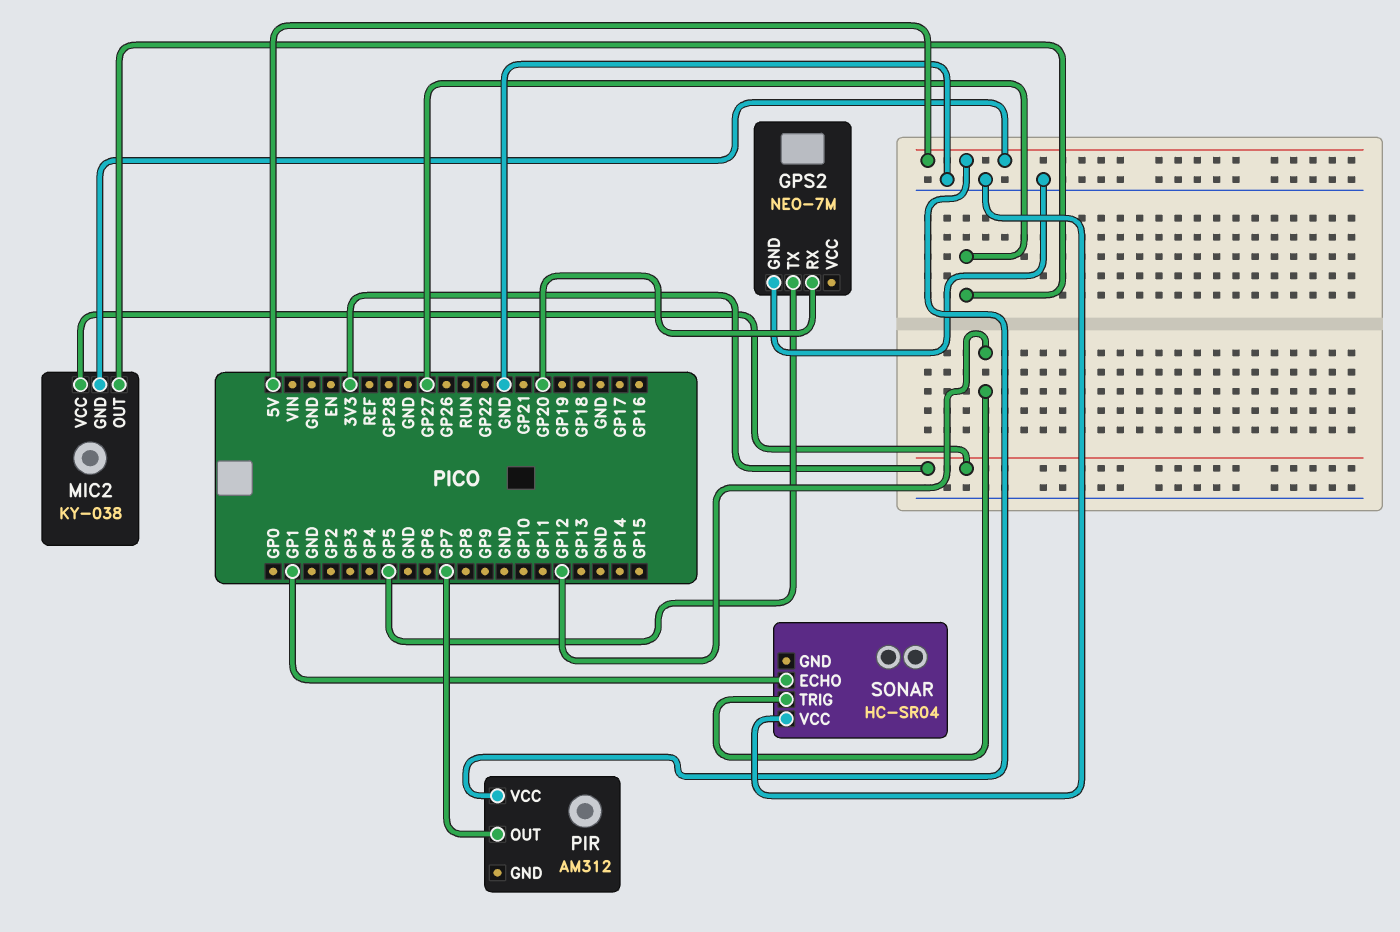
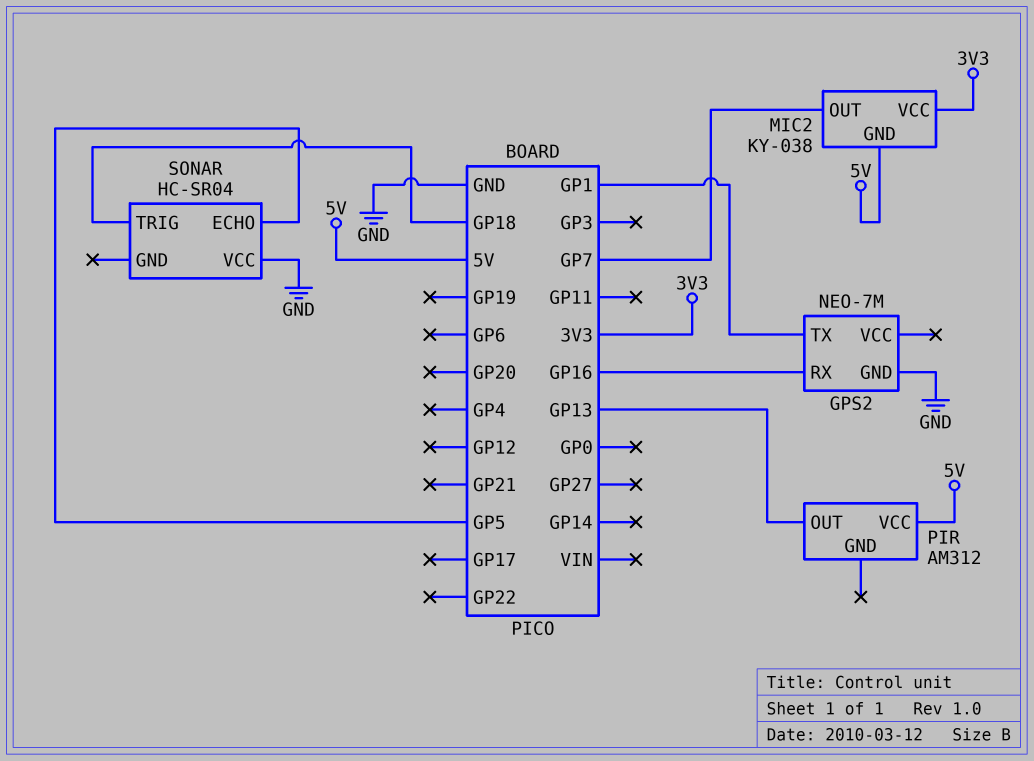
GPS2 pin RX: GP20 -> GP16
GPS2 pin TX: GP5 -> GP1
MIC2 pin OUT: GP27 -> GP7
PIR pin OUT: GP7 -> GP13
SONAR pin ECHO: GP1 -> GP5
SONAR pin TRIG: GP12 -> GP18

